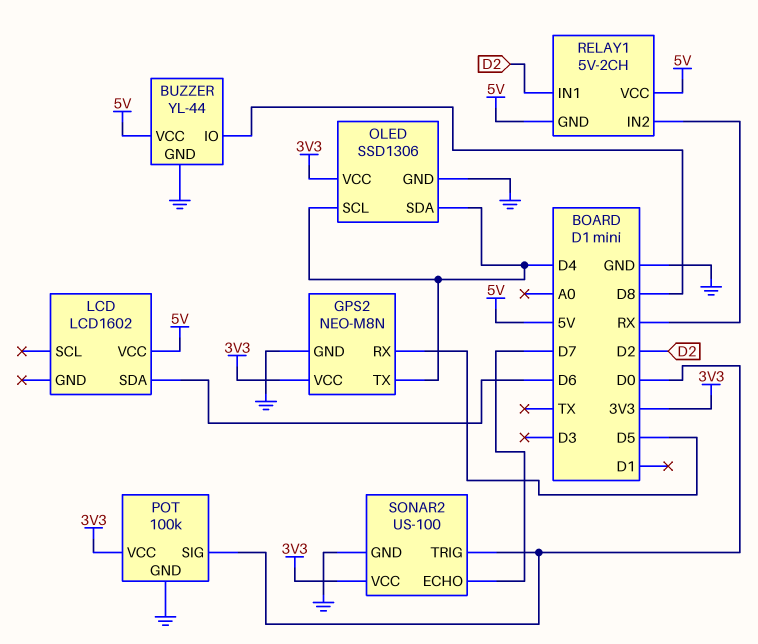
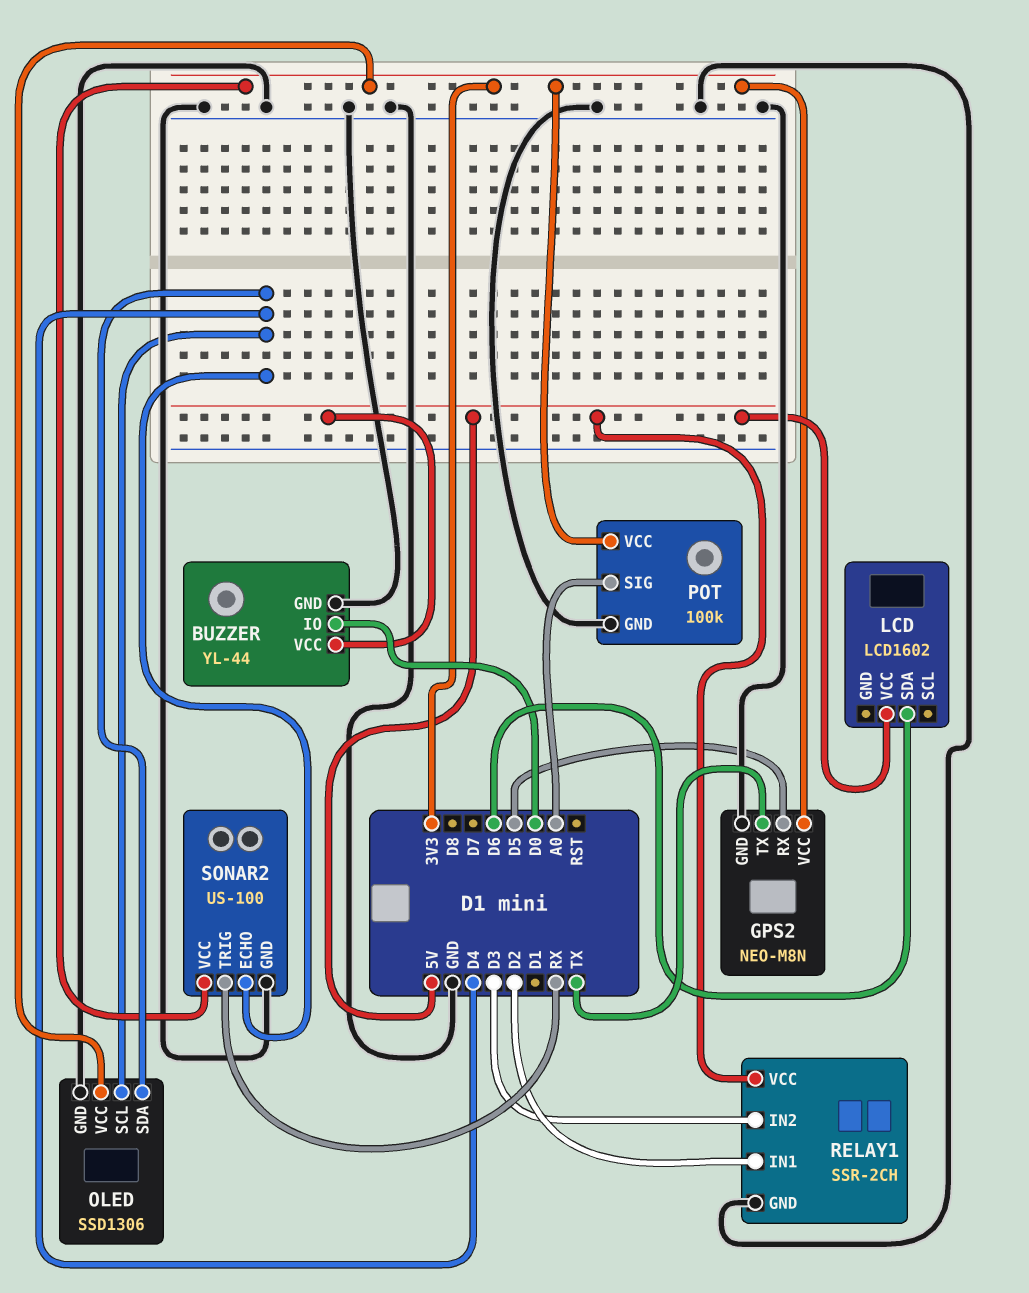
BUZZER pin IO: D8 -> D0
GPS2 pin TX: D4 -> TX
POT pin SIG: D0 -> A0
RELAY1: 5V-2CH -> SSR-2CH
RELAY1 pin GND: 5V -> GND
RELAY1 pin IN2: RX -> D3
SONAR2 pin ECHO: D7 -> D4
SONAR2 pin TRIG: D0 -> RX

